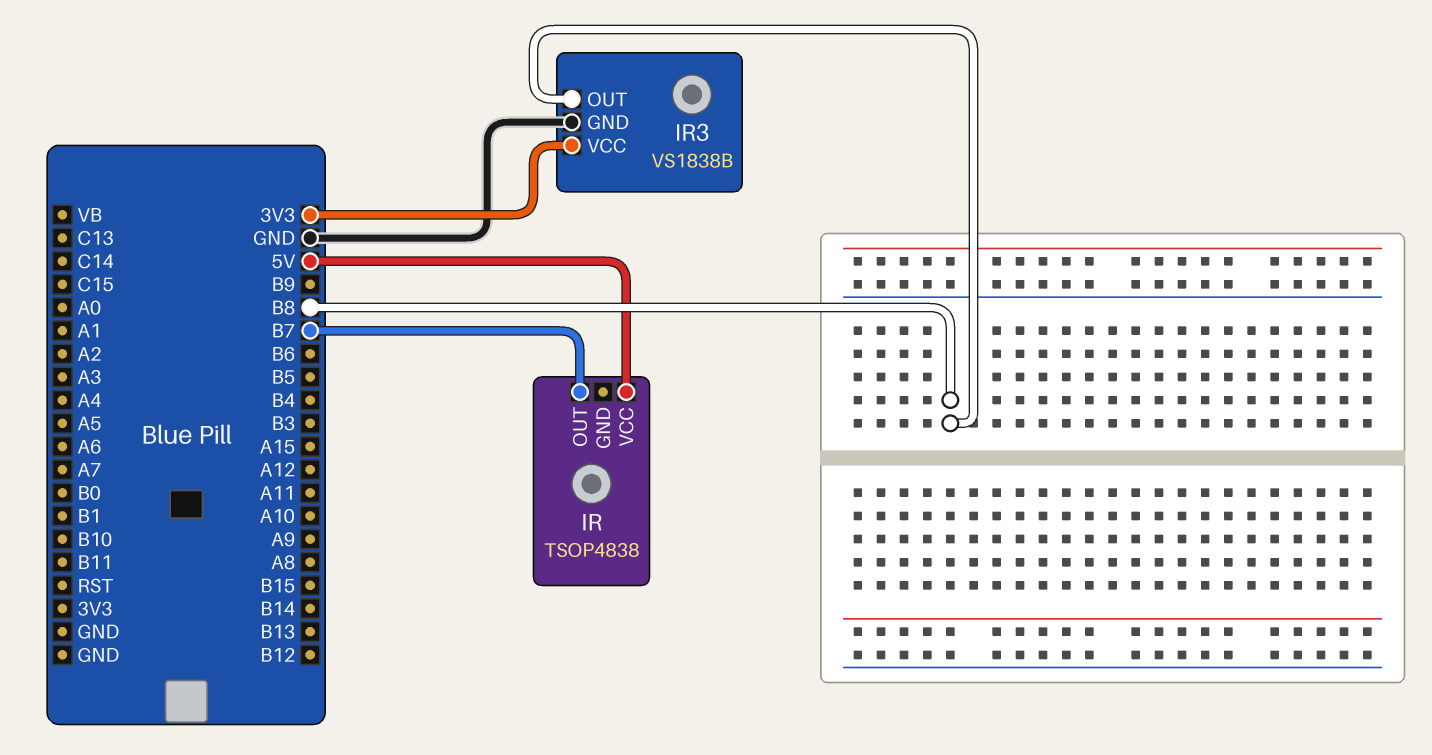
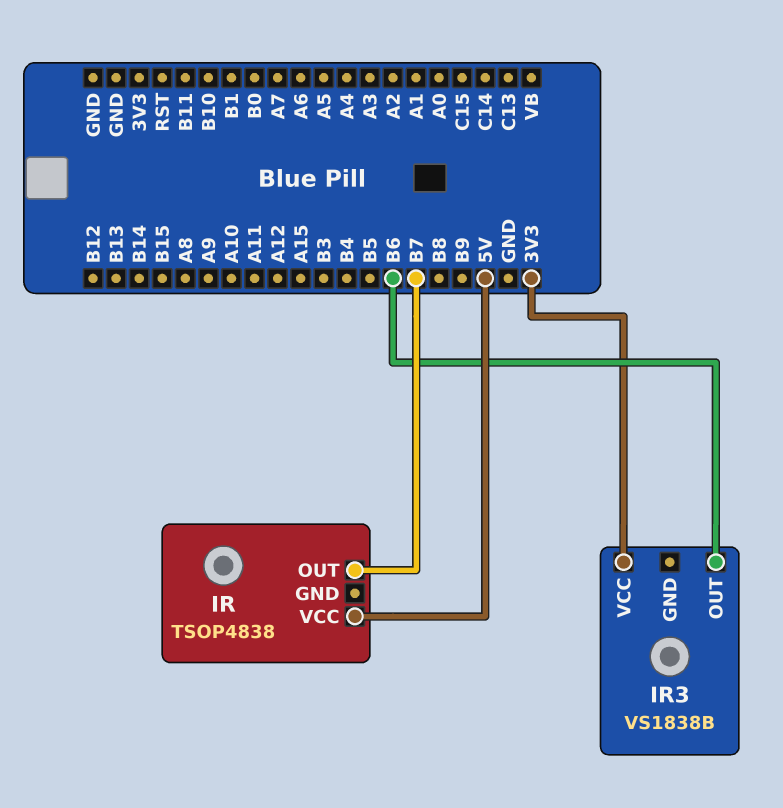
IR3 pin GND: GND -> none
IR3 pin OUT: B8 -> B6

